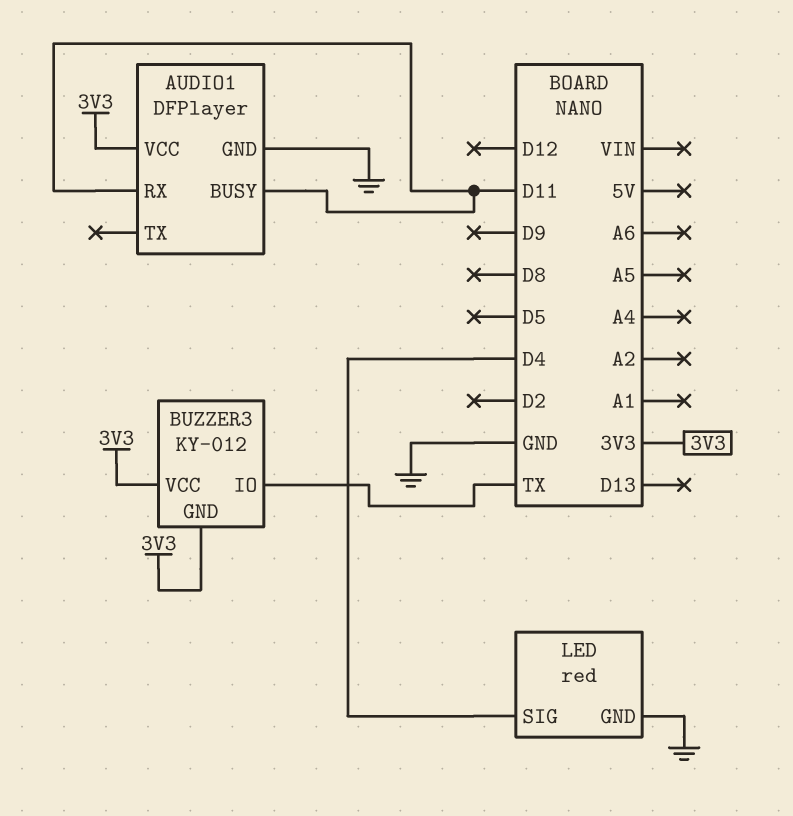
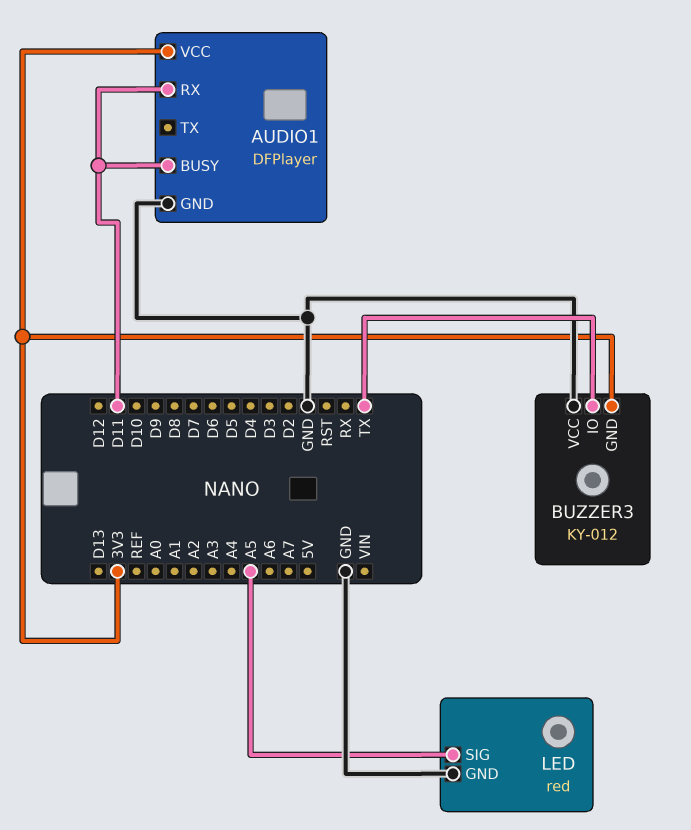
BUZZER3 pin VCC: 3V3 -> GND
LED pin SIG: D4 -> A5

